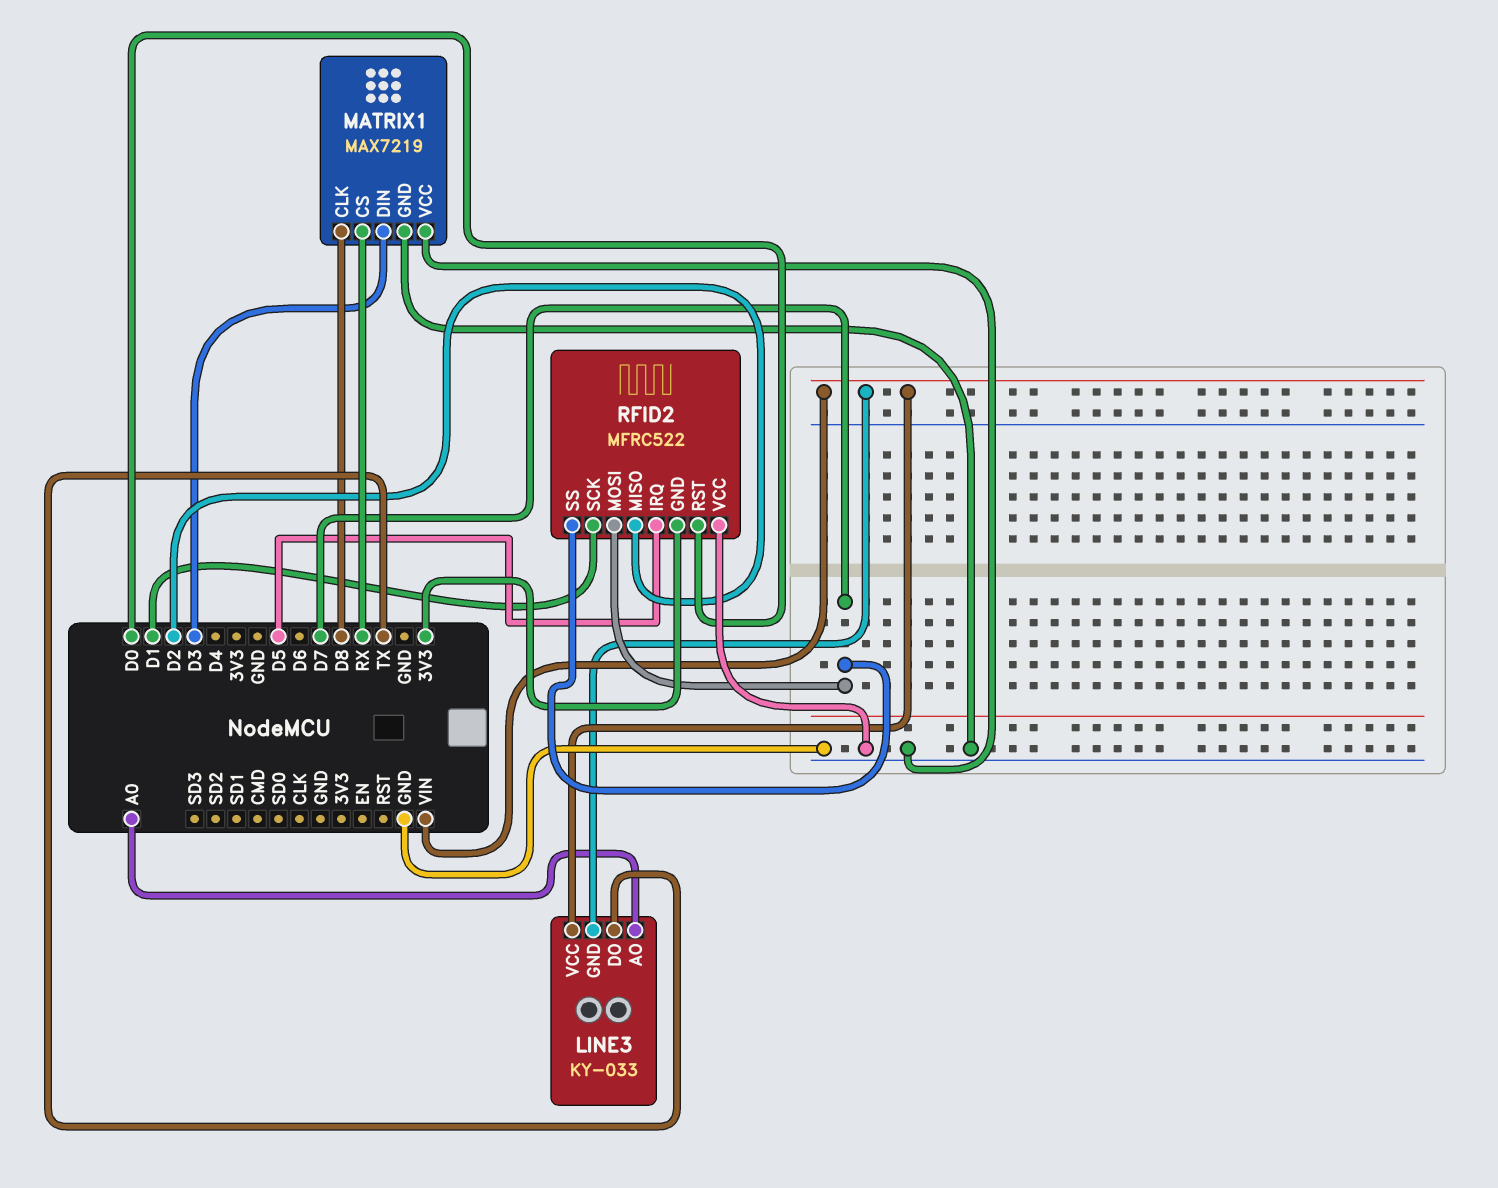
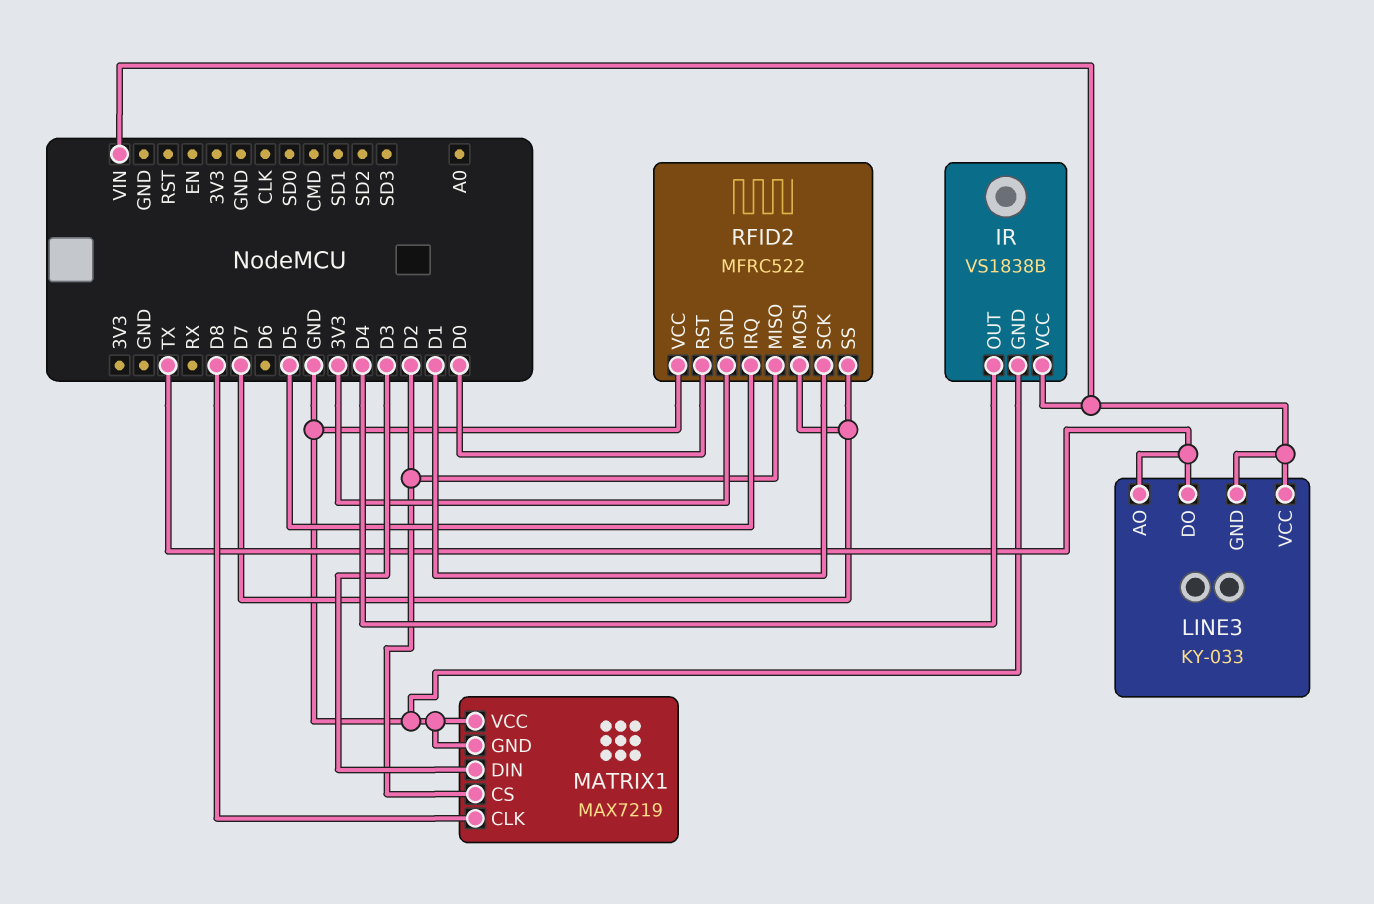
IR: none -> VS1838B
IR pin GND: none -> GND
IR pin OUT: none -> D4
IR pin VCC: none -> VIN
LINE3 pin AO: A0 -> TX
MATRIX1 pin CS: RX -> D2

